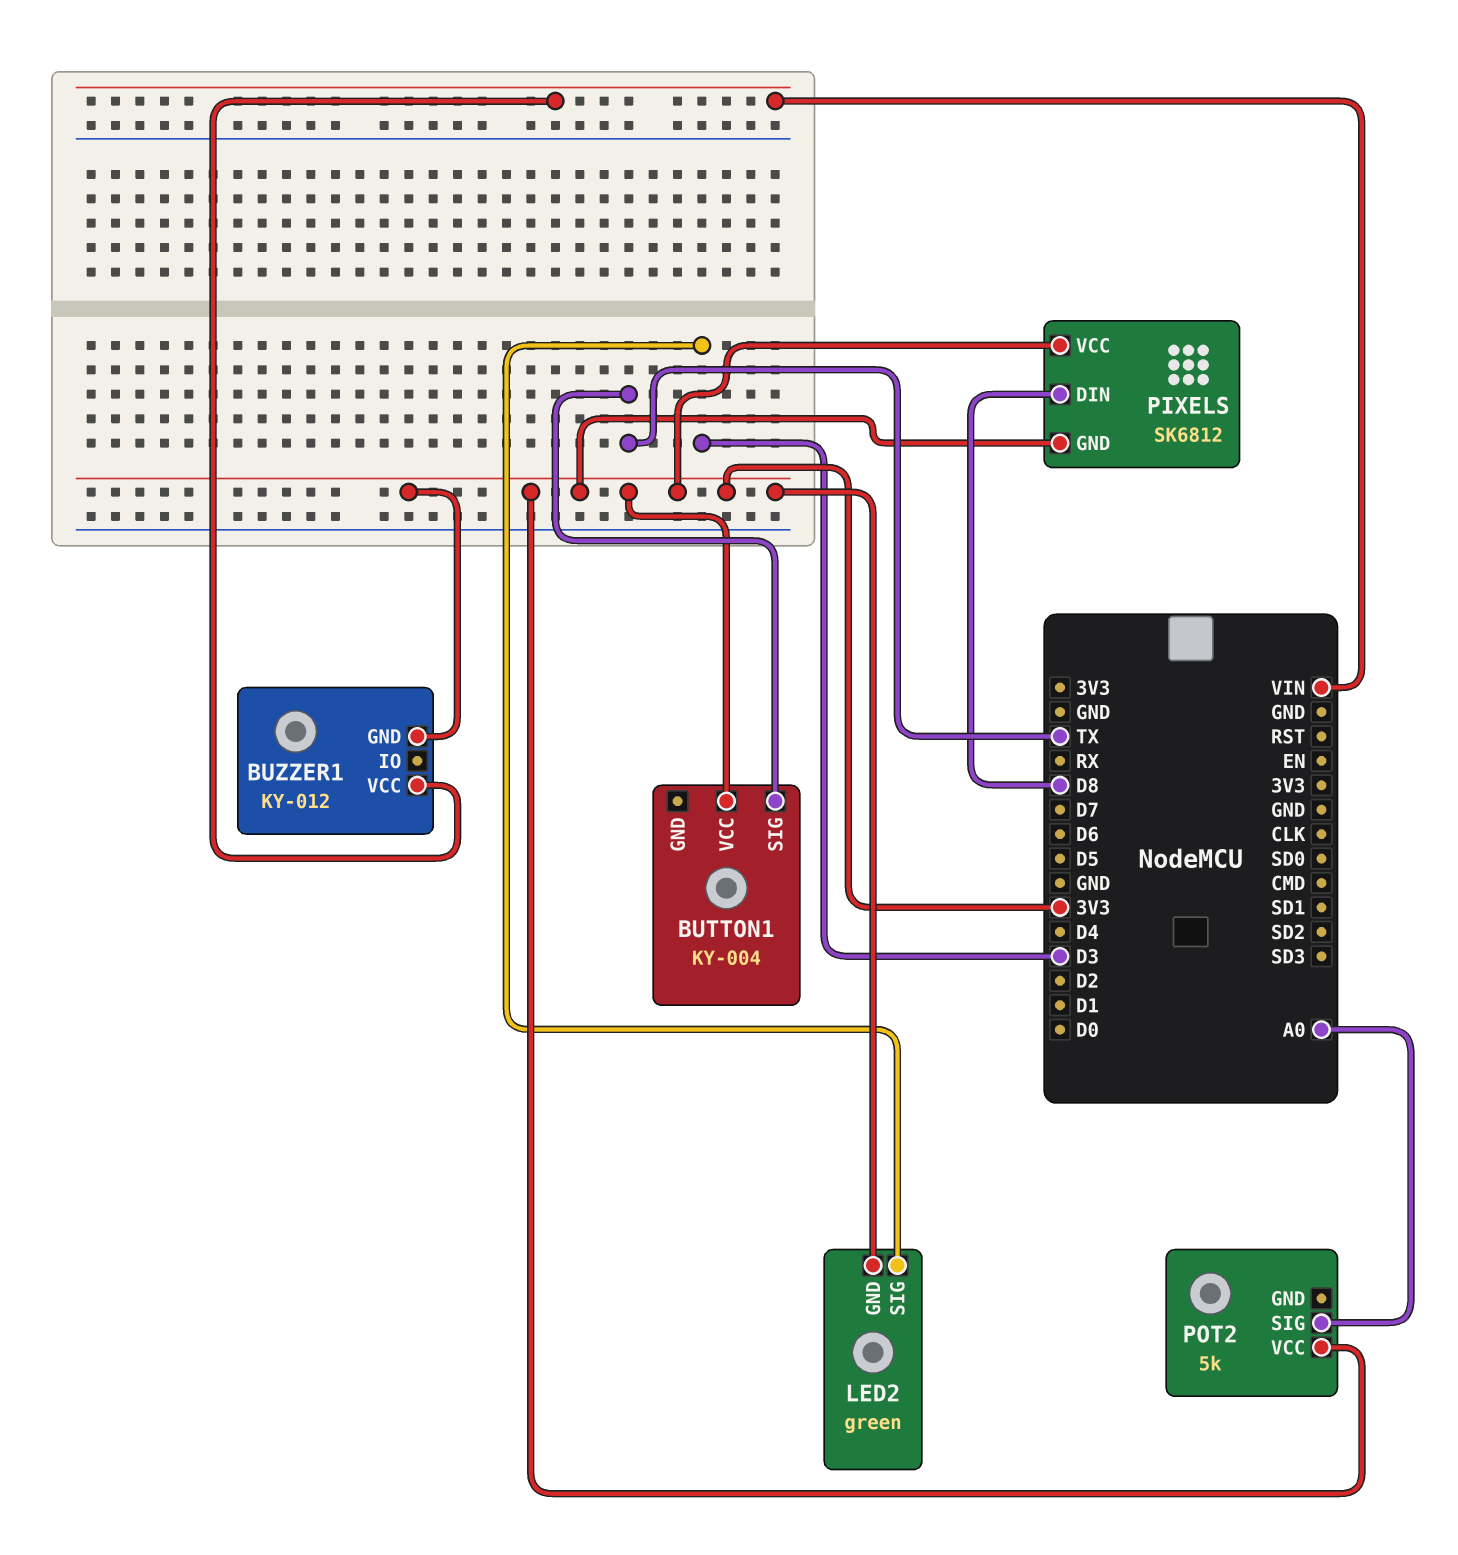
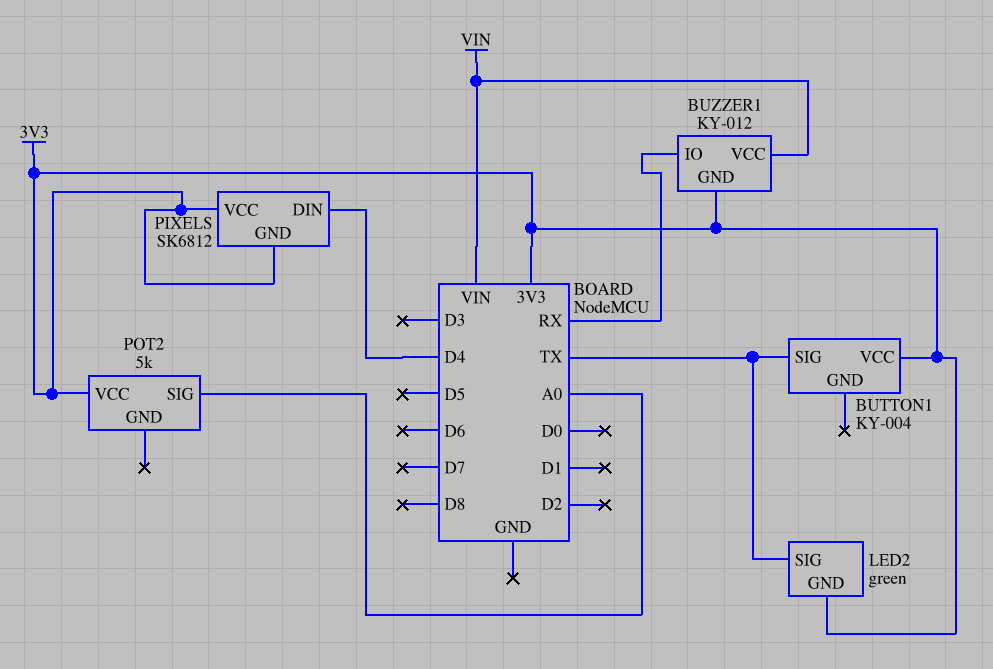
BUZZER1 pin IO: none -> RX
LED2 pin SIG: D3 -> TX
PIXELS pin DIN: D8 -> D4

